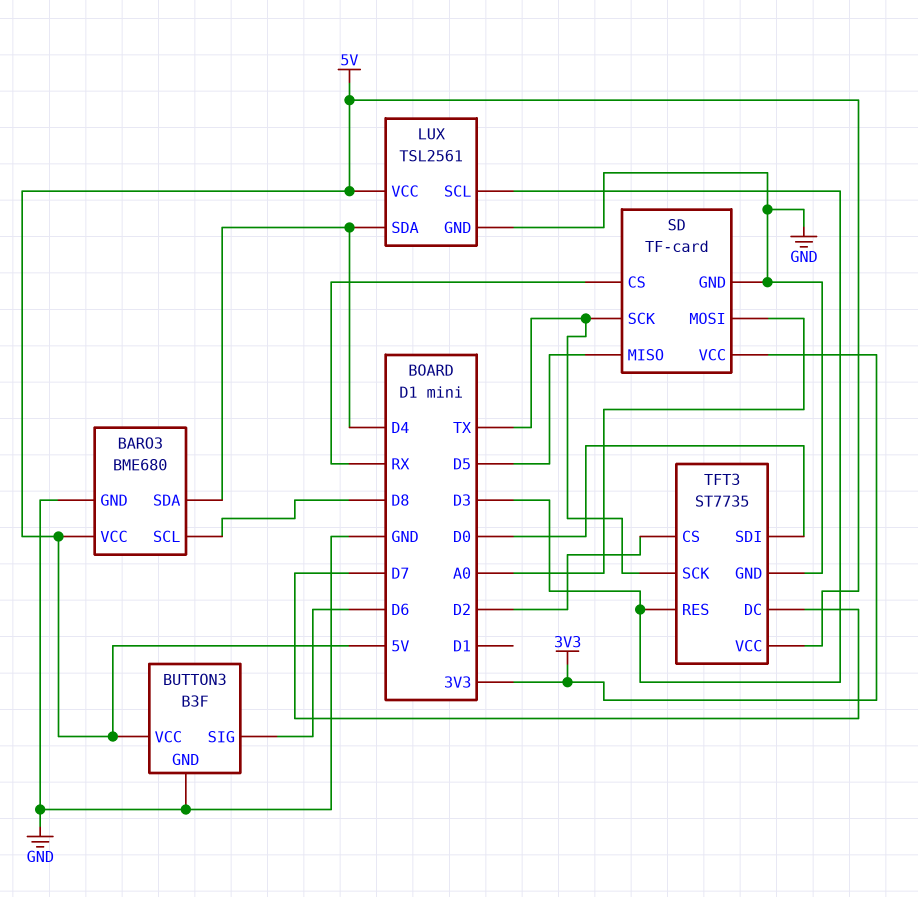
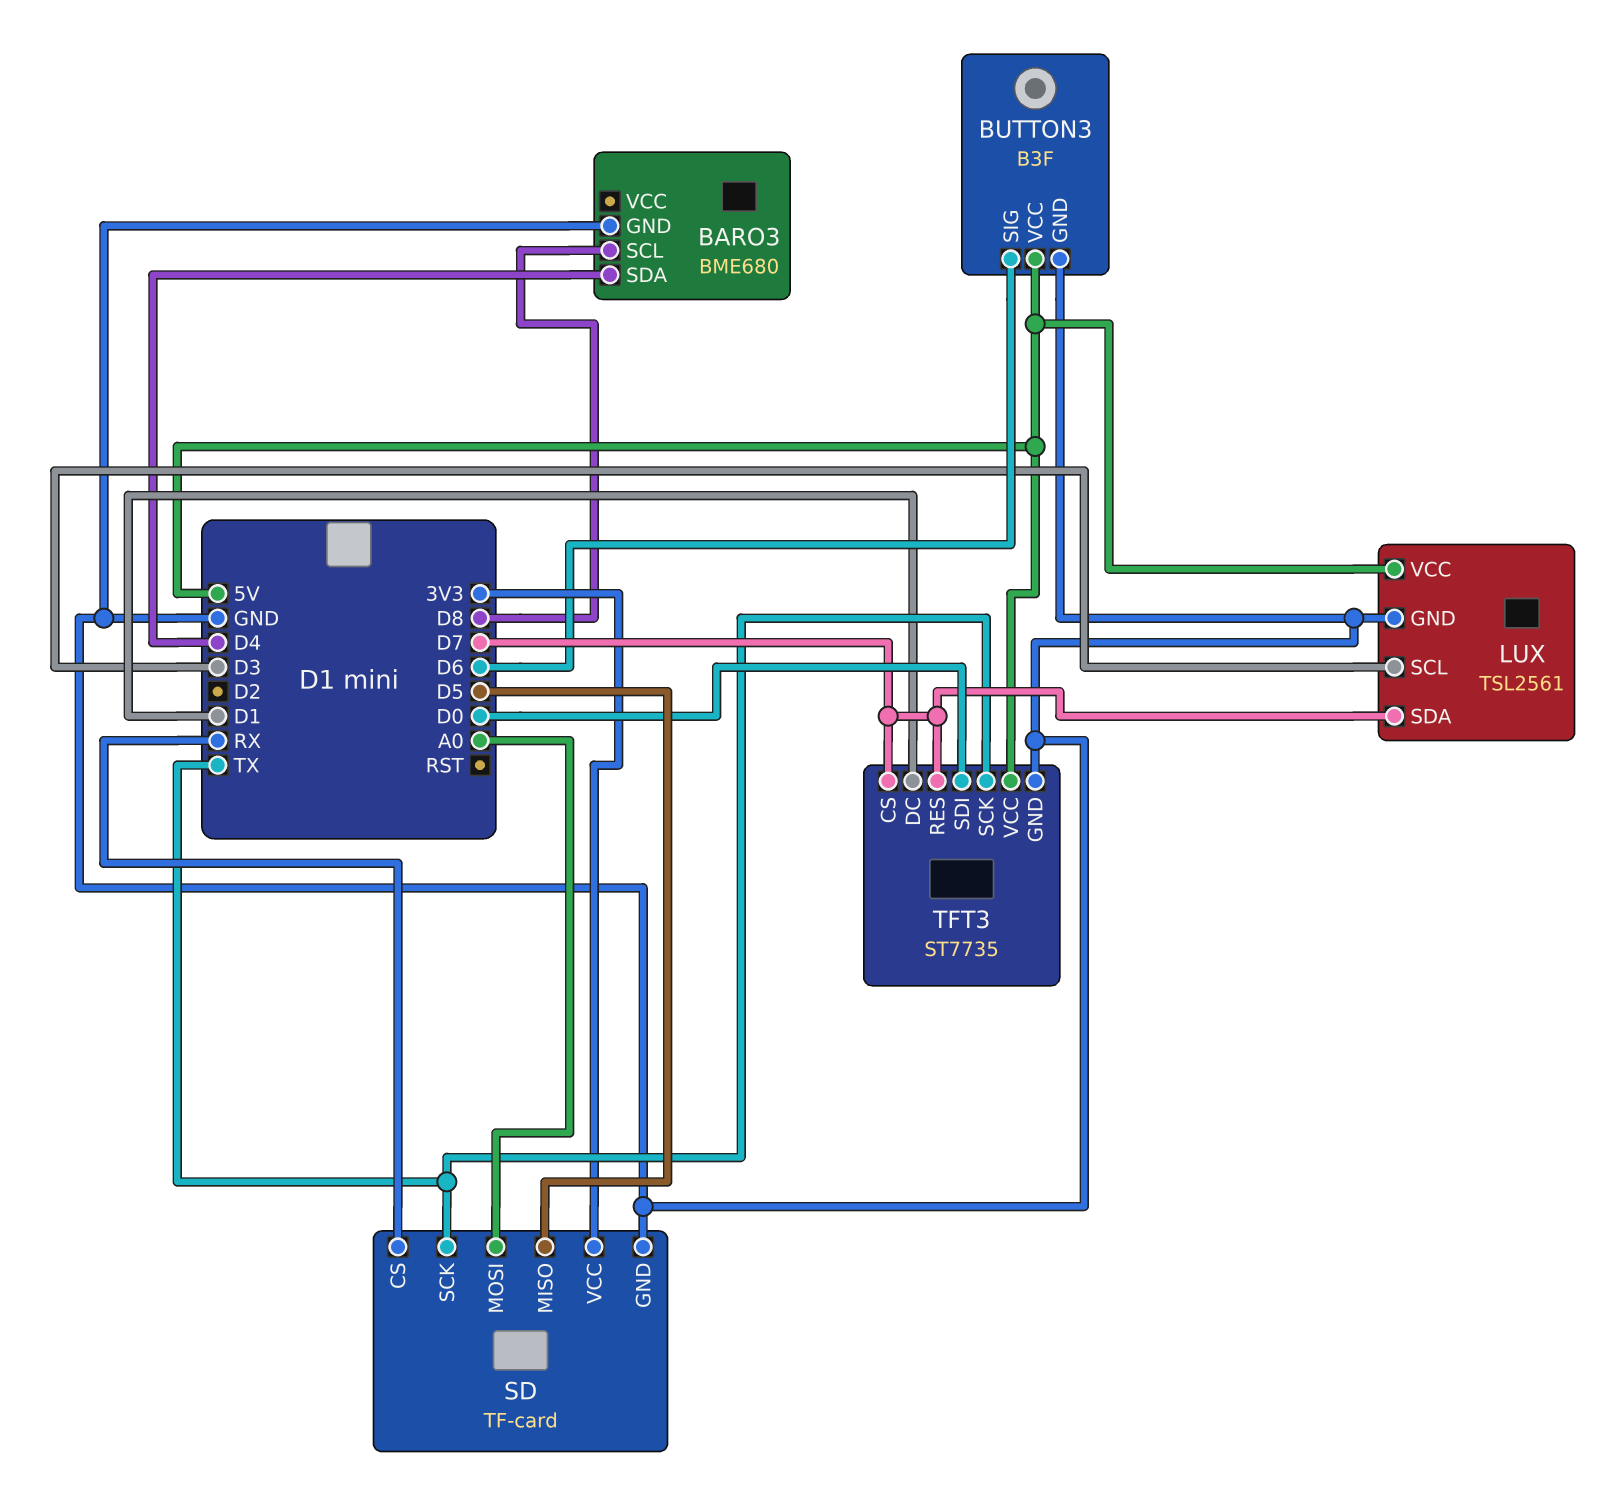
BARO3 pin VCC: 5V -> none
LUX pin SDA: D4 -> D7
TFT3 pin CS: D2 -> D7
TFT3 pin DC: D7 -> D1
TFT3 pin RES: D3 -> D7

